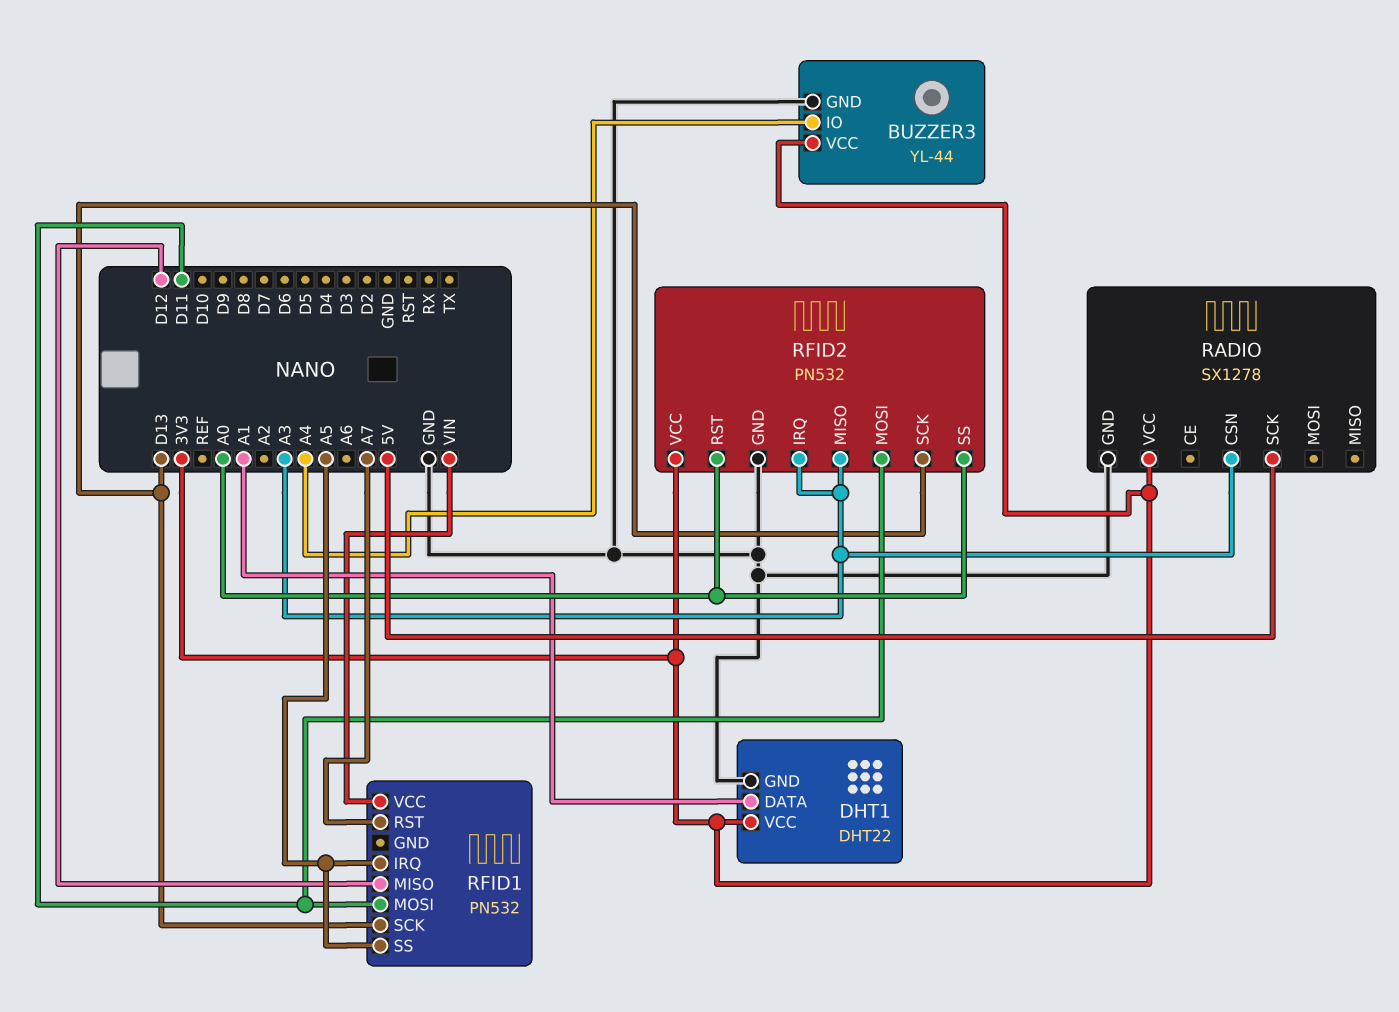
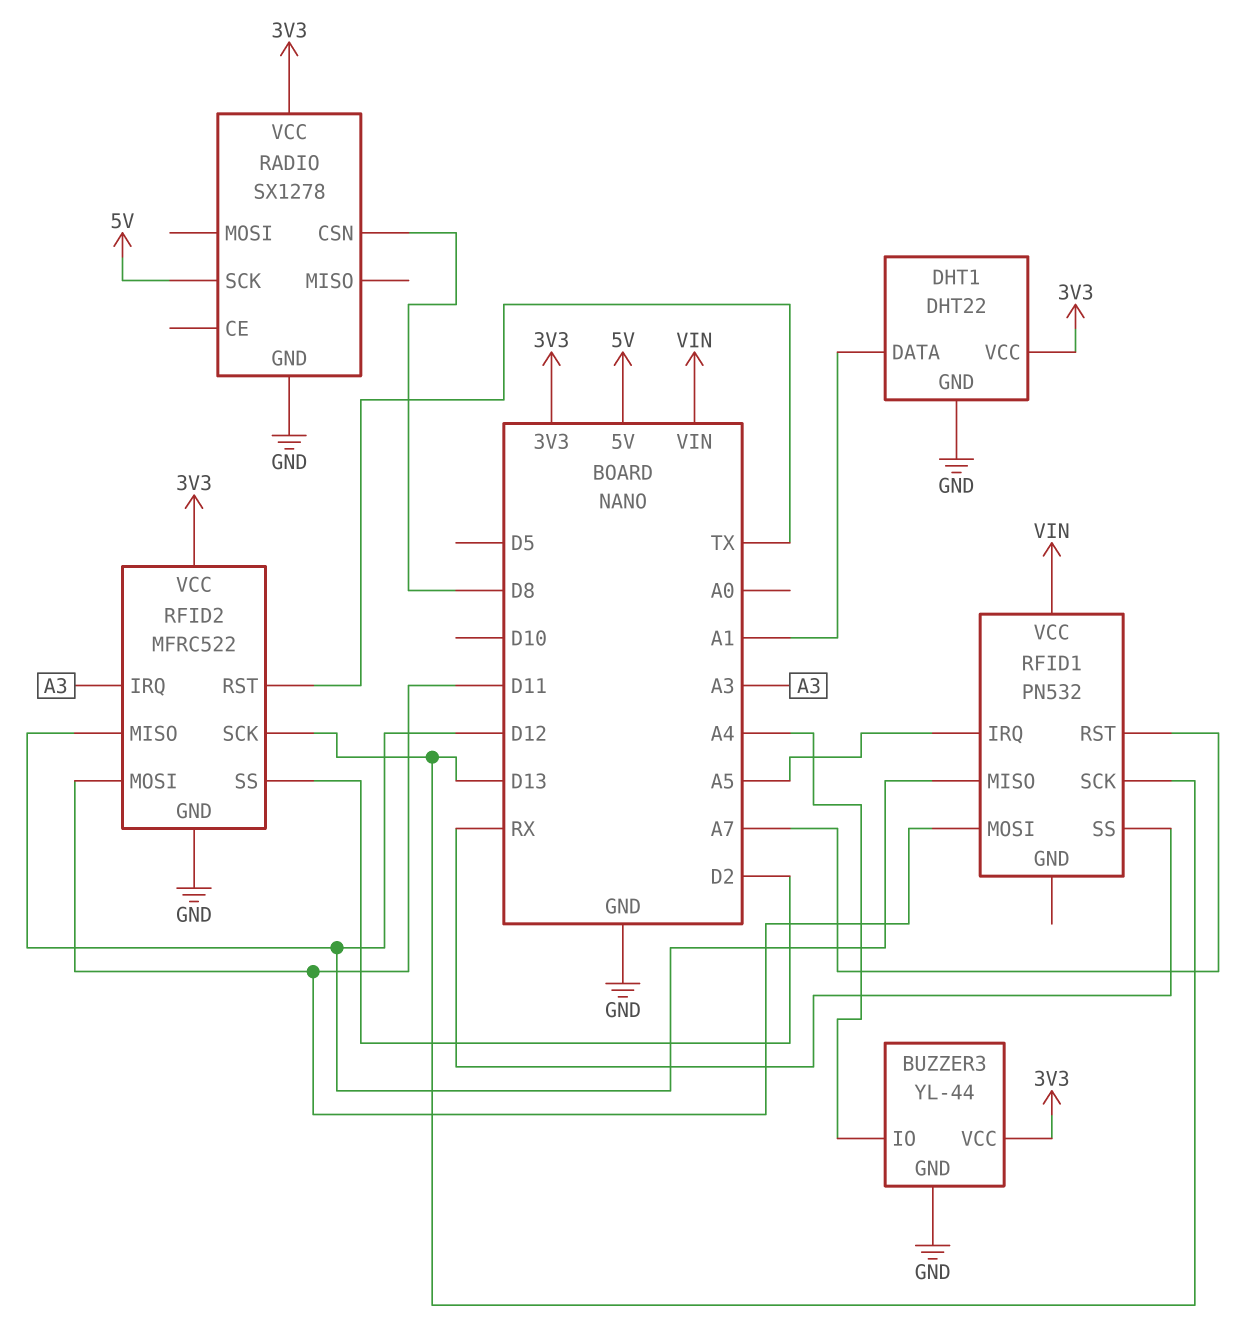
RADIO pin CSN: A3 -> D8
RFID1 pin SS: A5 -> RX
RFID2: PN532 -> MFRC522
RFID2 pin MISO: A3 -> D12
RFID2 pin RST: A0 -> TX
RFID2 pin SS: A0 -> D2

